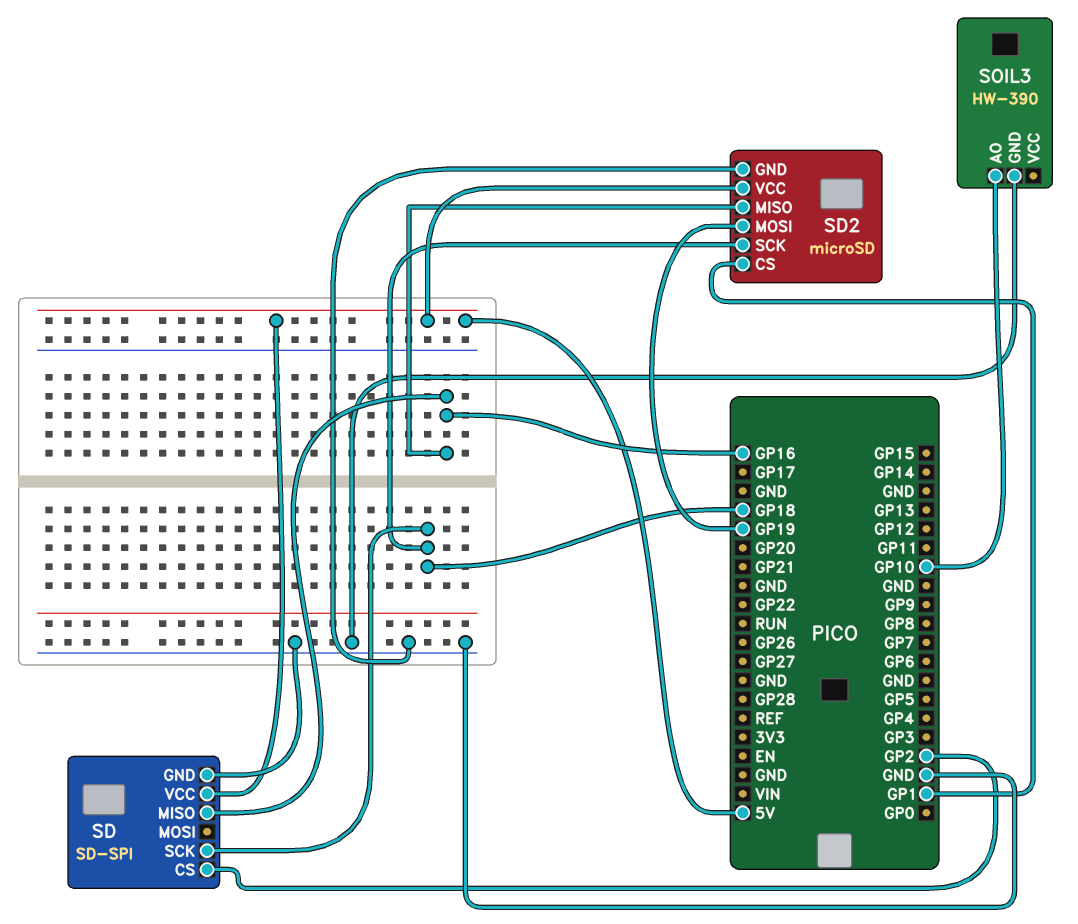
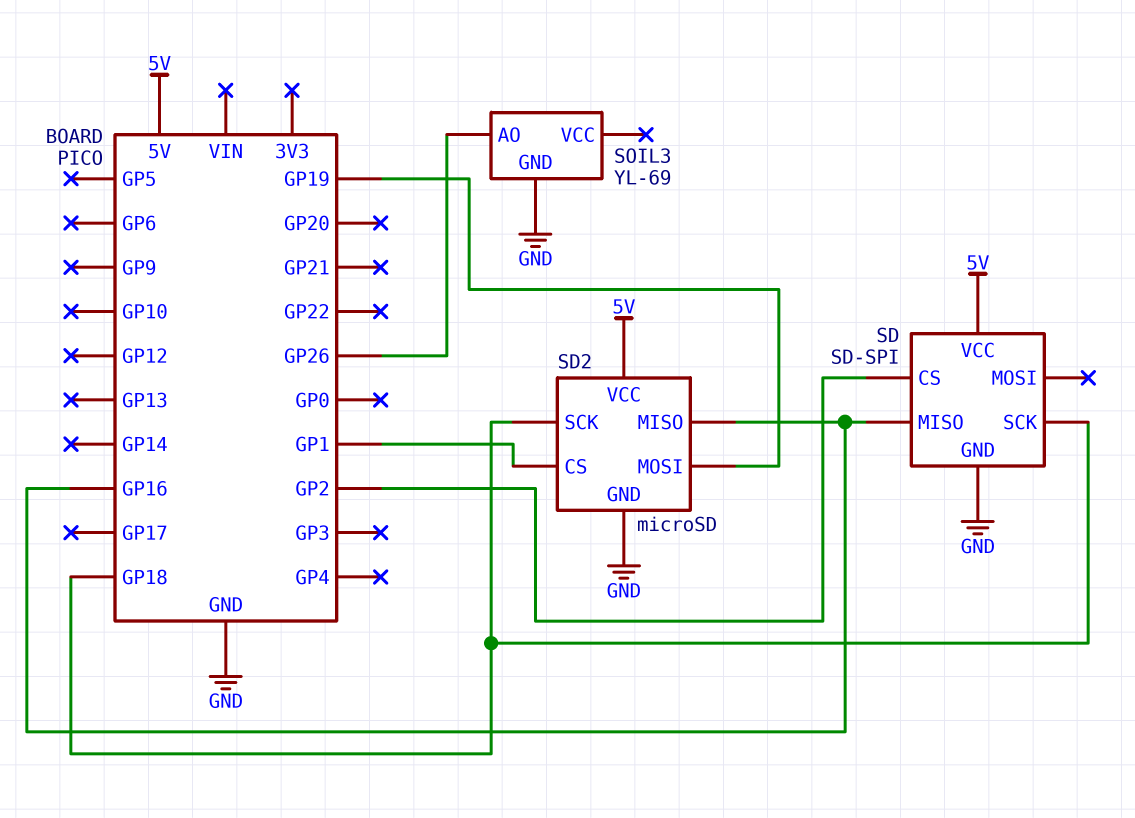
SOIL3: HW-390 -> YL-69
SOIL3 pin AO: GP10 -> GP26

